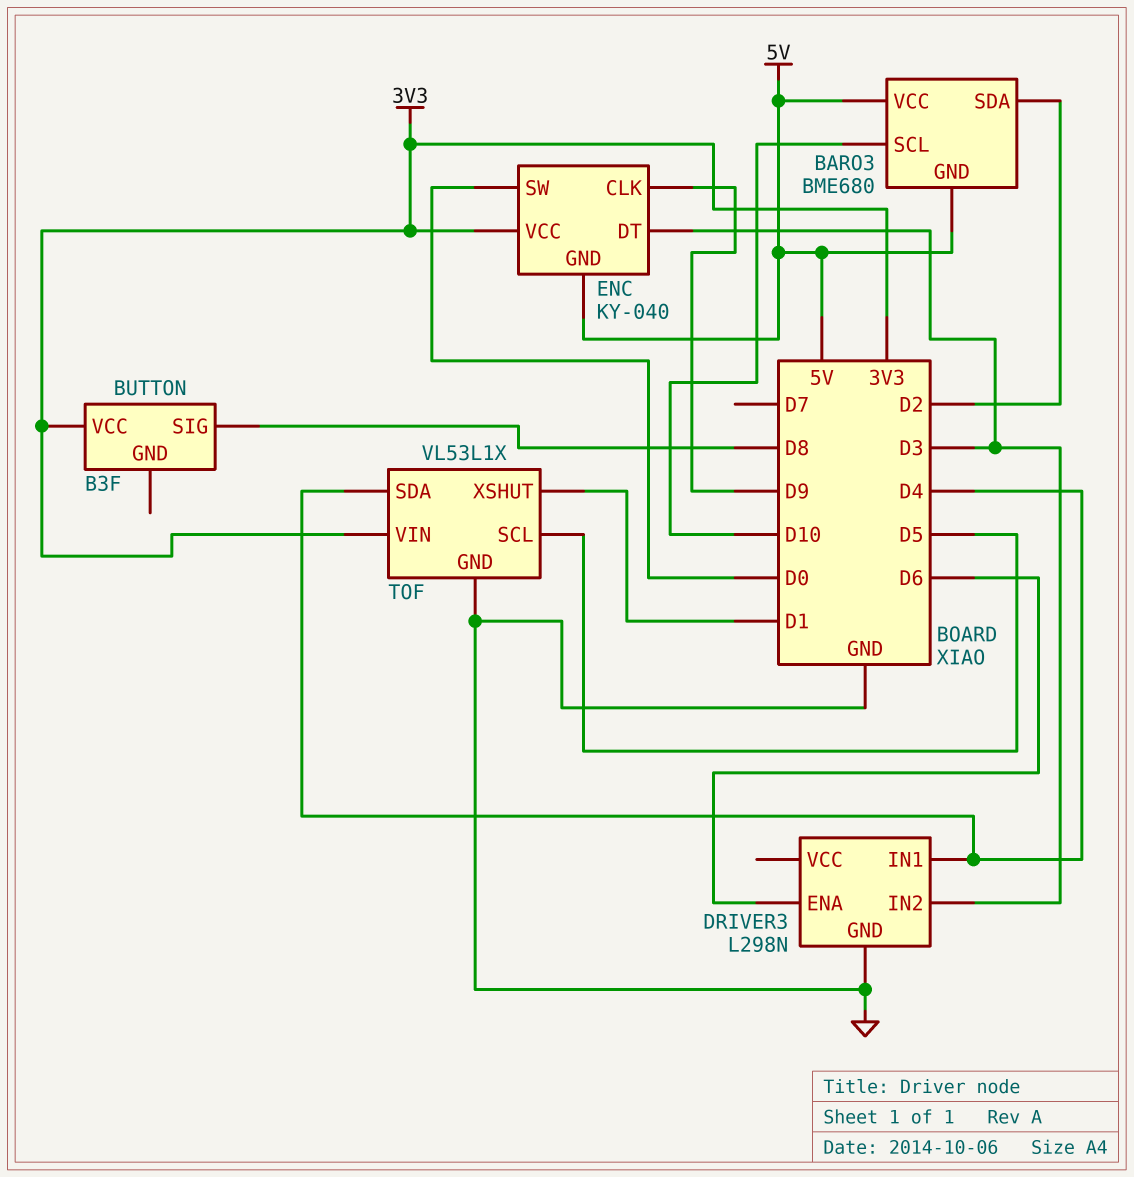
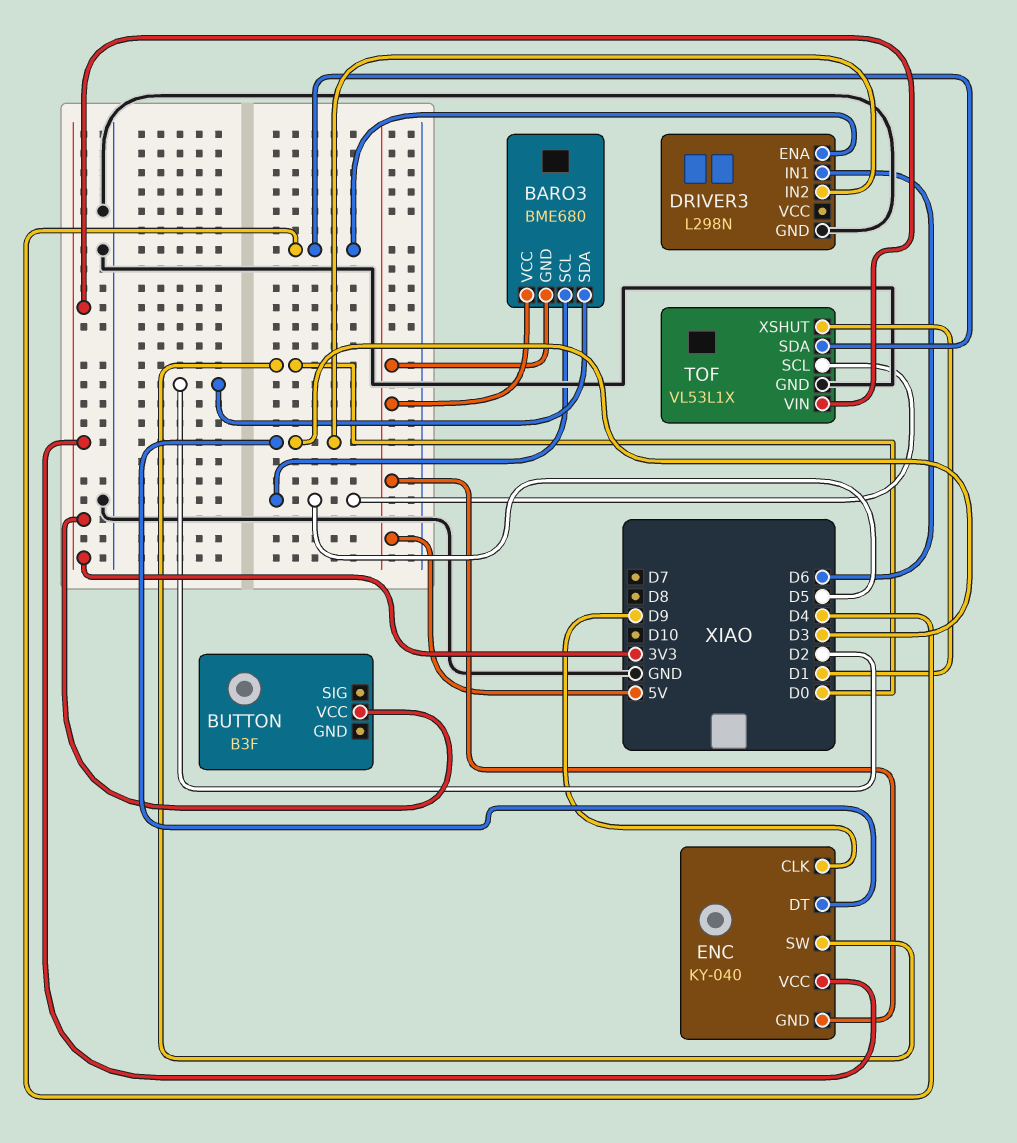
BARO3 pin SCL: D10 -> D5
BUTTON pin SIG: D8 -> none
DRIVER3 pin ENA: D6 -> D4
DRIVER3 pin IN1: D4 -> D6

